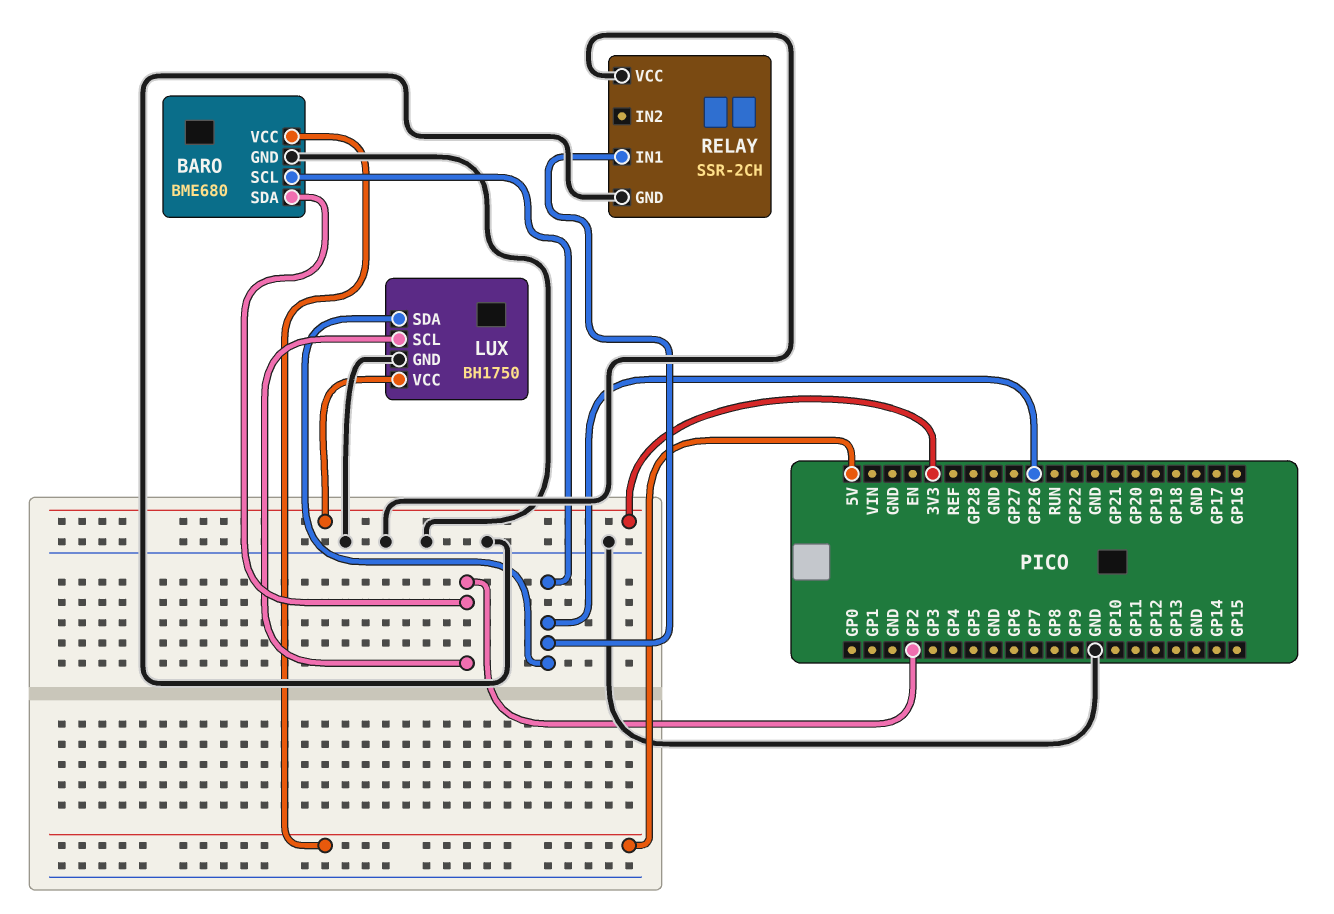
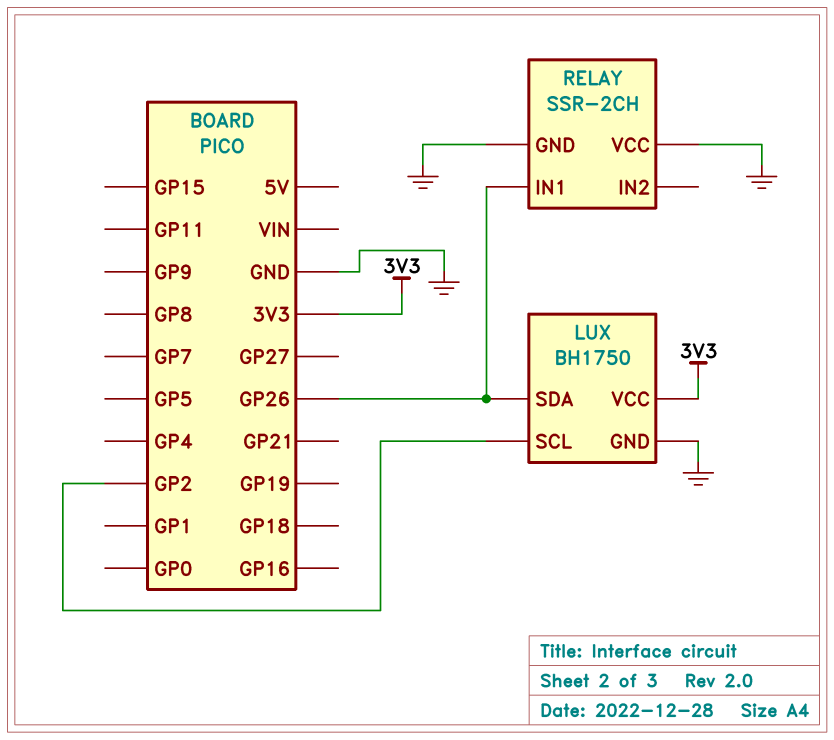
BARO: BME680 -> none
BARO pin GND: GND -> none
BARO pin SCL: GP26 -> none
BARO pin SDA: GP2 -> none
BARO pin VCC: 5V -> none

